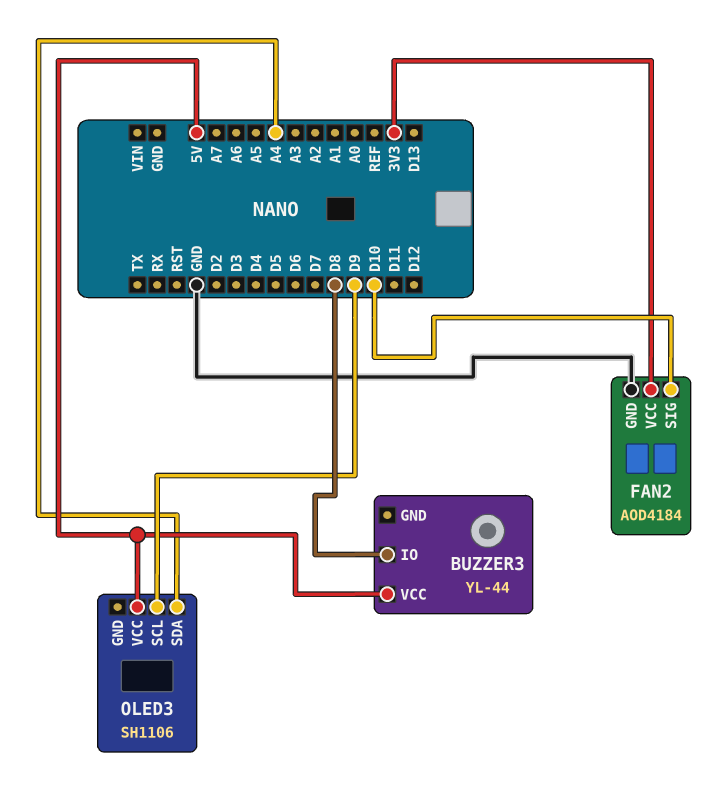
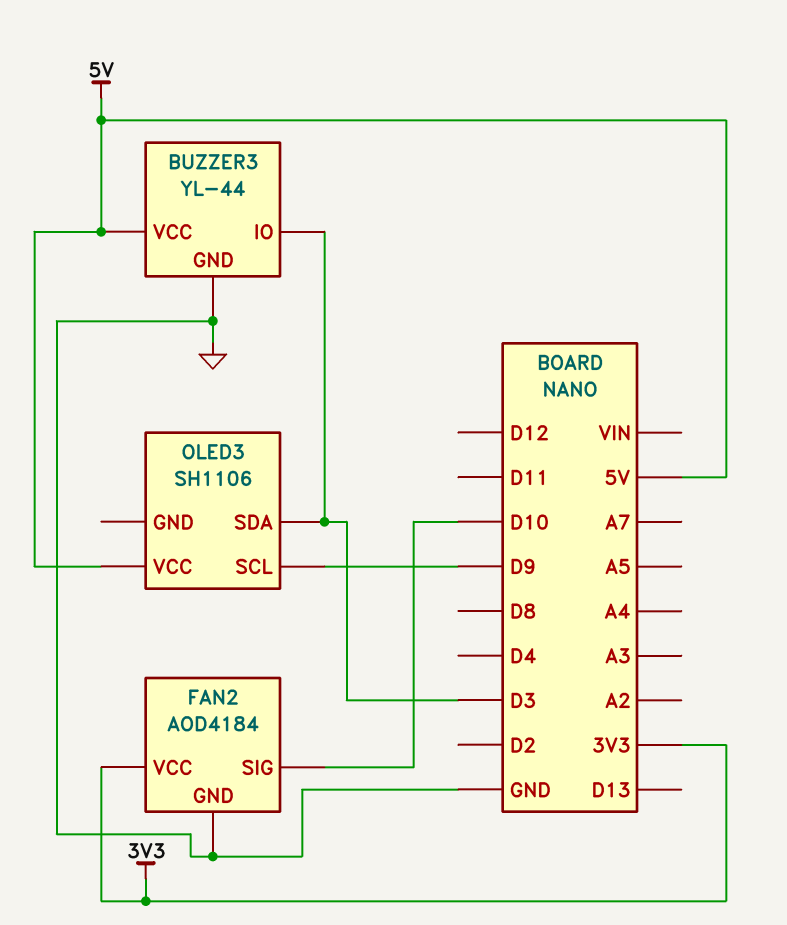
BUZZER3 pin GND: none -> GND
BUZZER3 pin IO: D8 -> D3
OLED3 pin SDA: A4 -> D3

